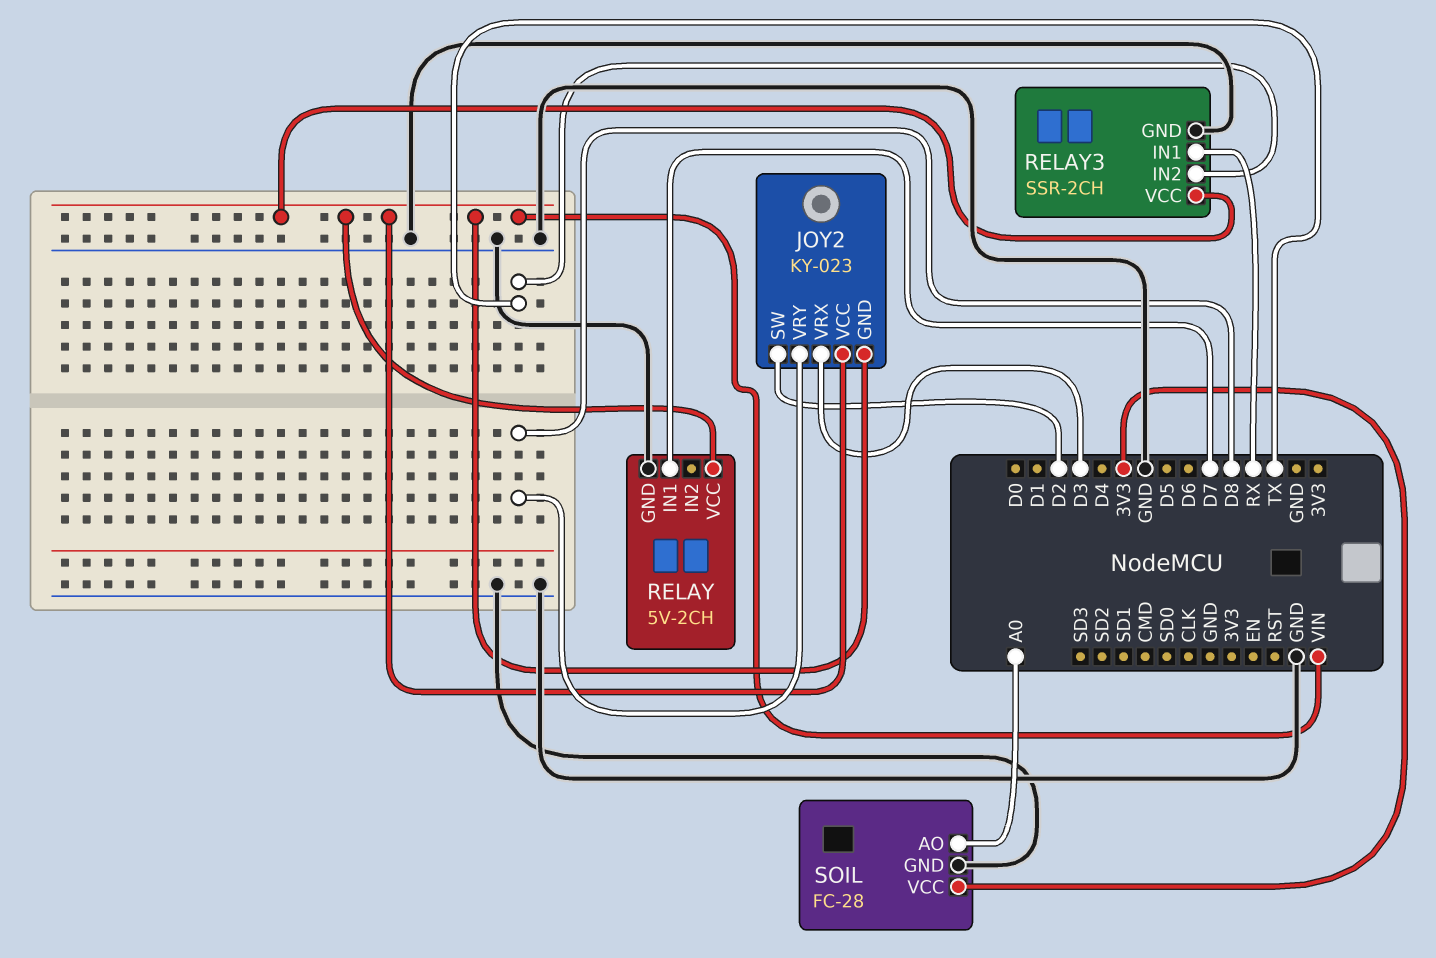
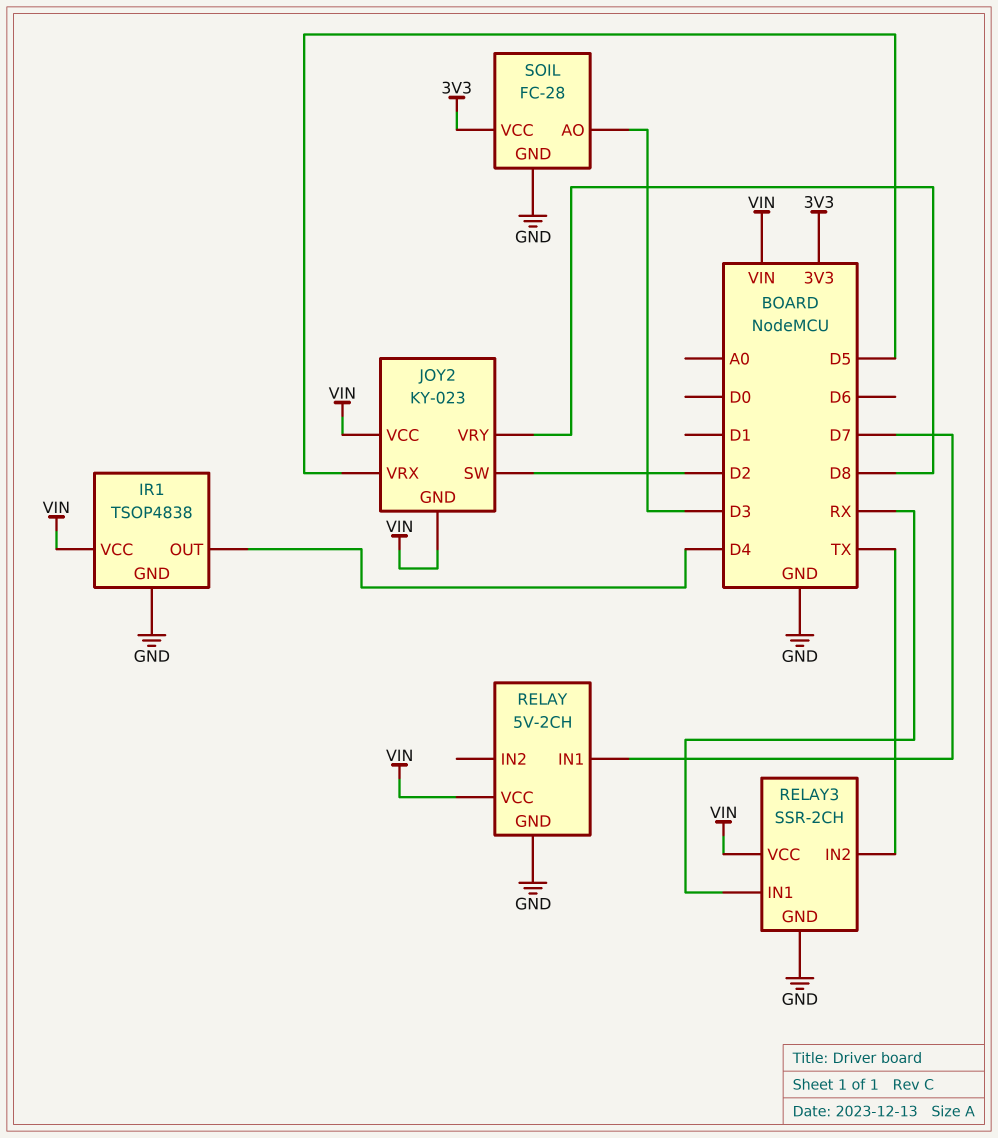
IR1: none -> TSOP4838
IR1 pin GND: none -> GND
IR1 pin OUT: none -> D4
IR1 pin VCC: none -> VIN
JOY2 pin VRX: D3 -> D5
SOIL pin AO: A0 -> D3

